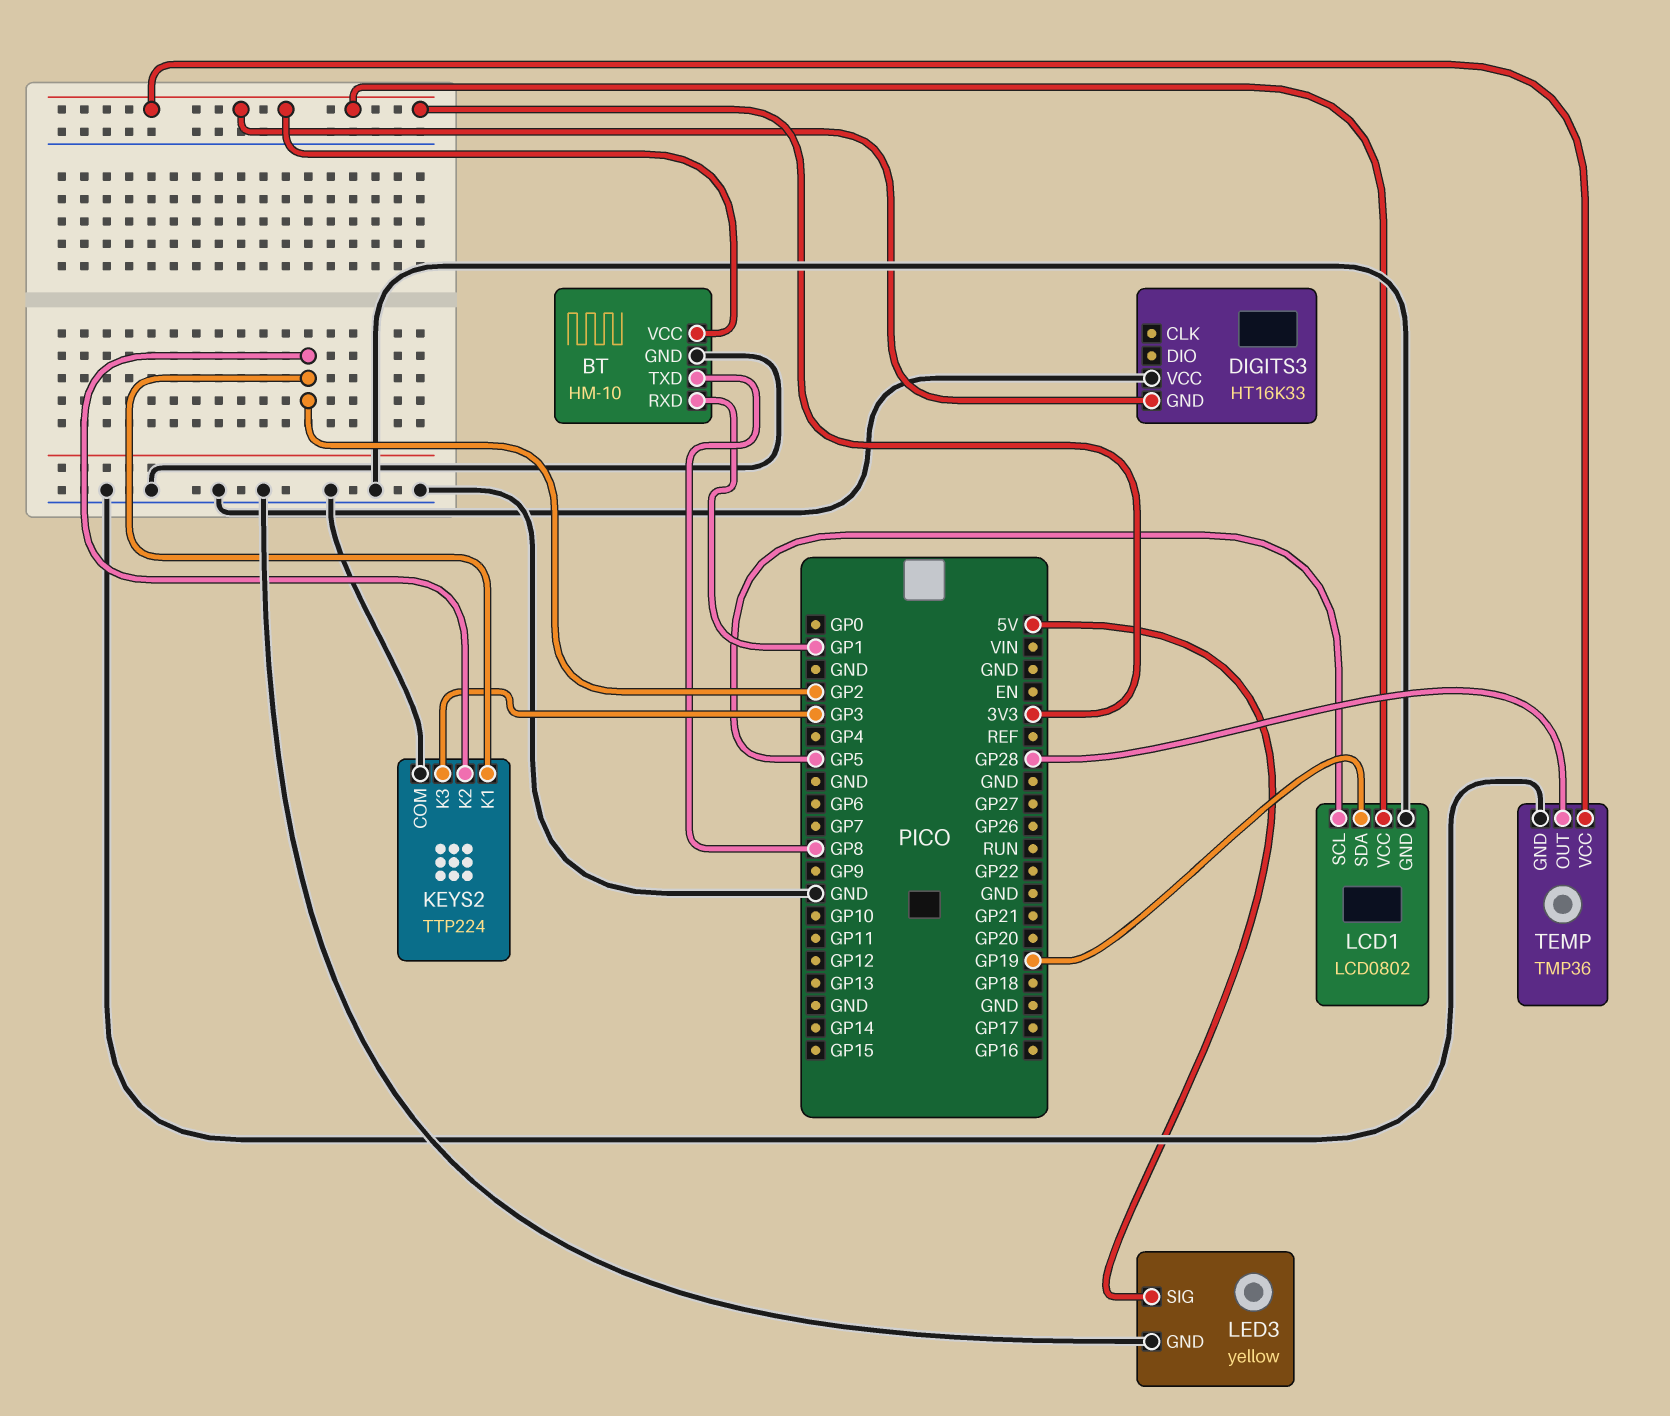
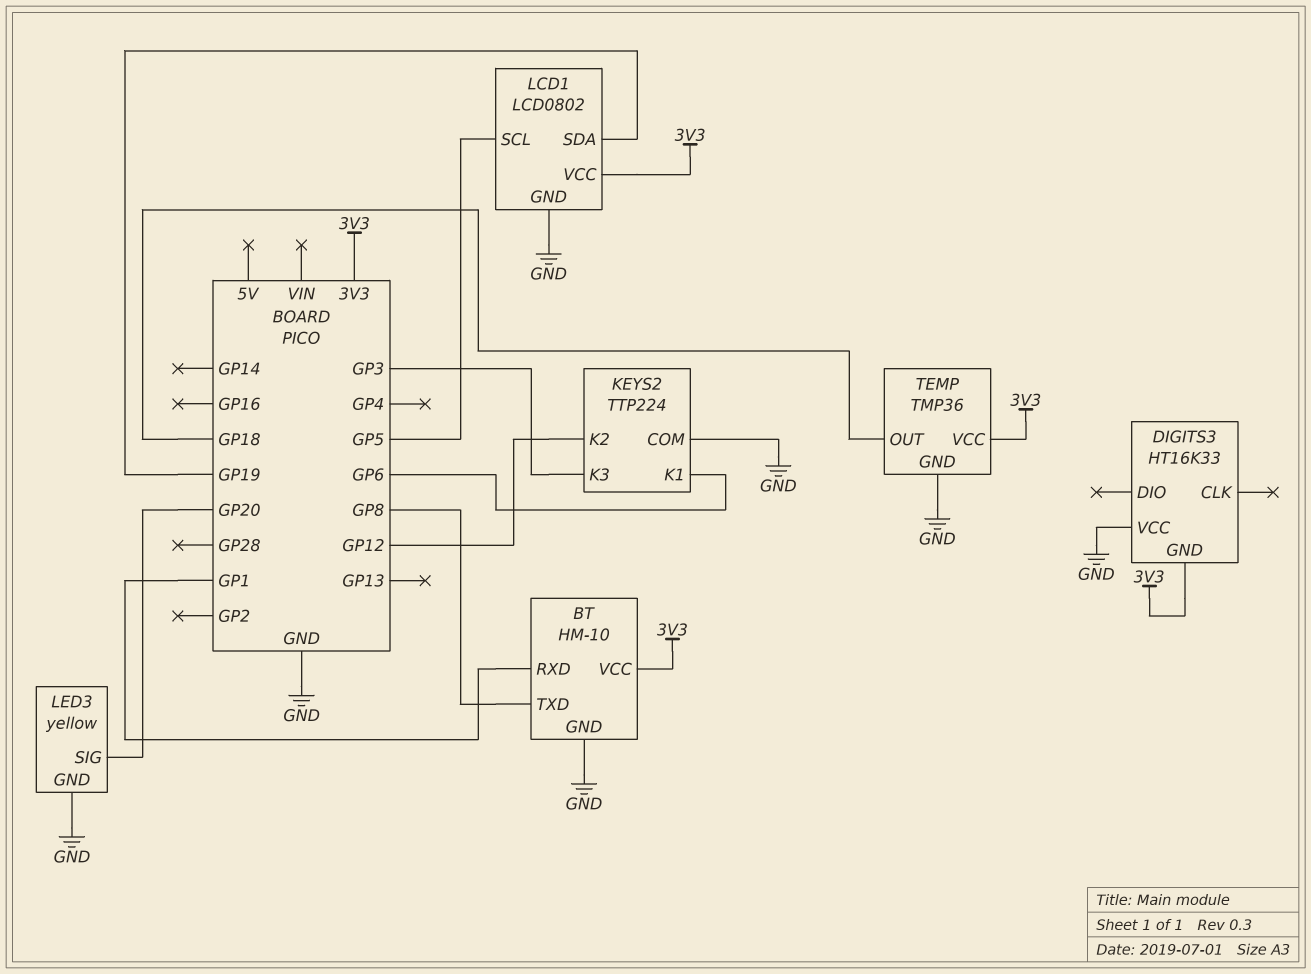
KEYS2 pin K1: GP2 -> GP6
KEYS2 pin K2: GP2 -> GP12
LED3 pin SIG: 5V -> GP20
TEMP pin OUT: GP28 -> GP18

